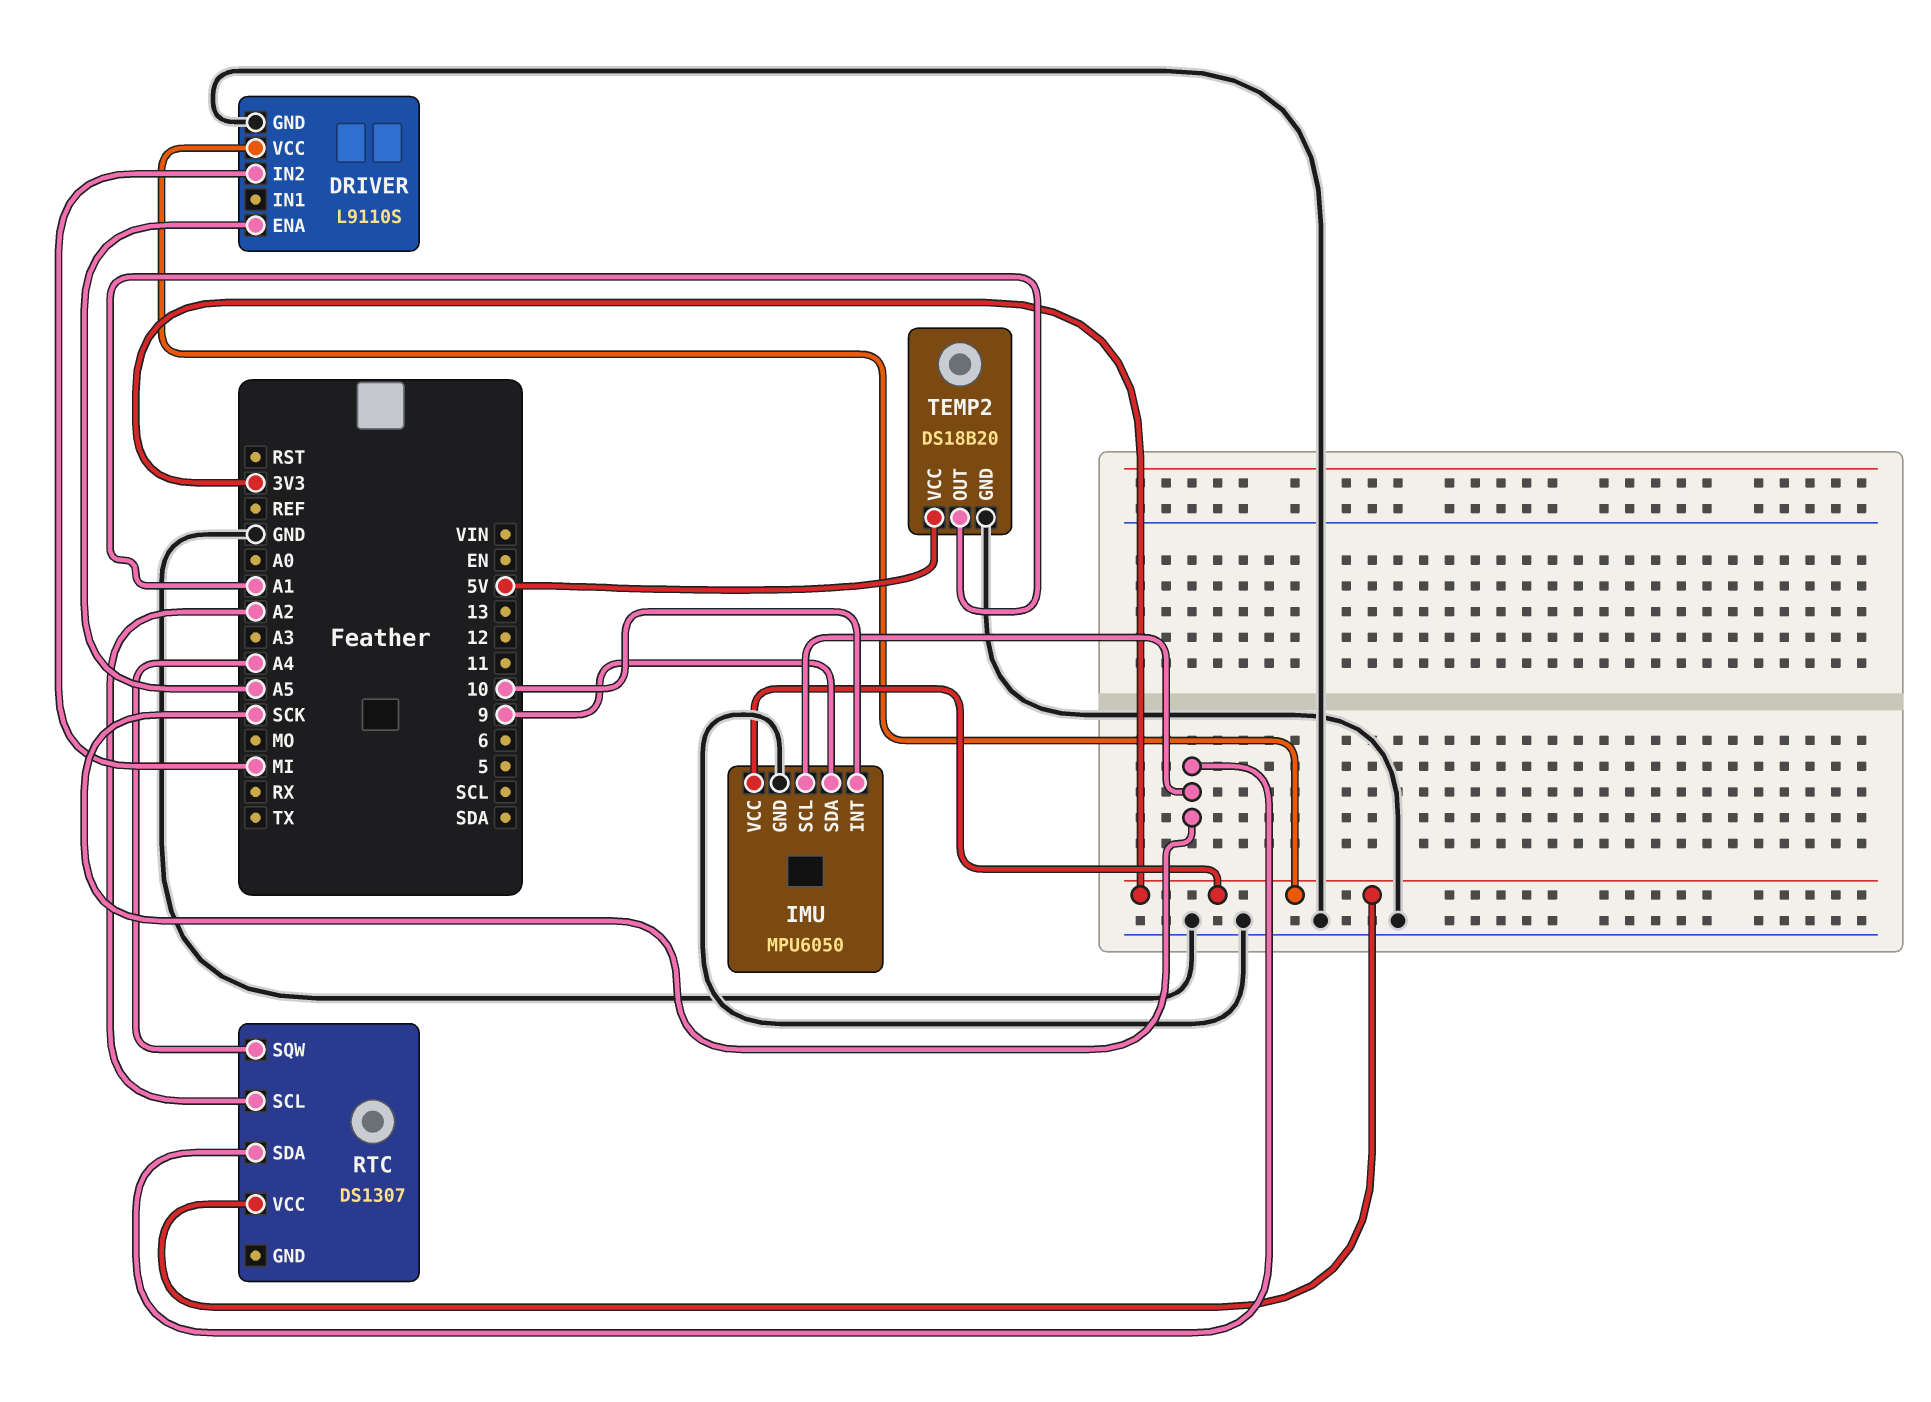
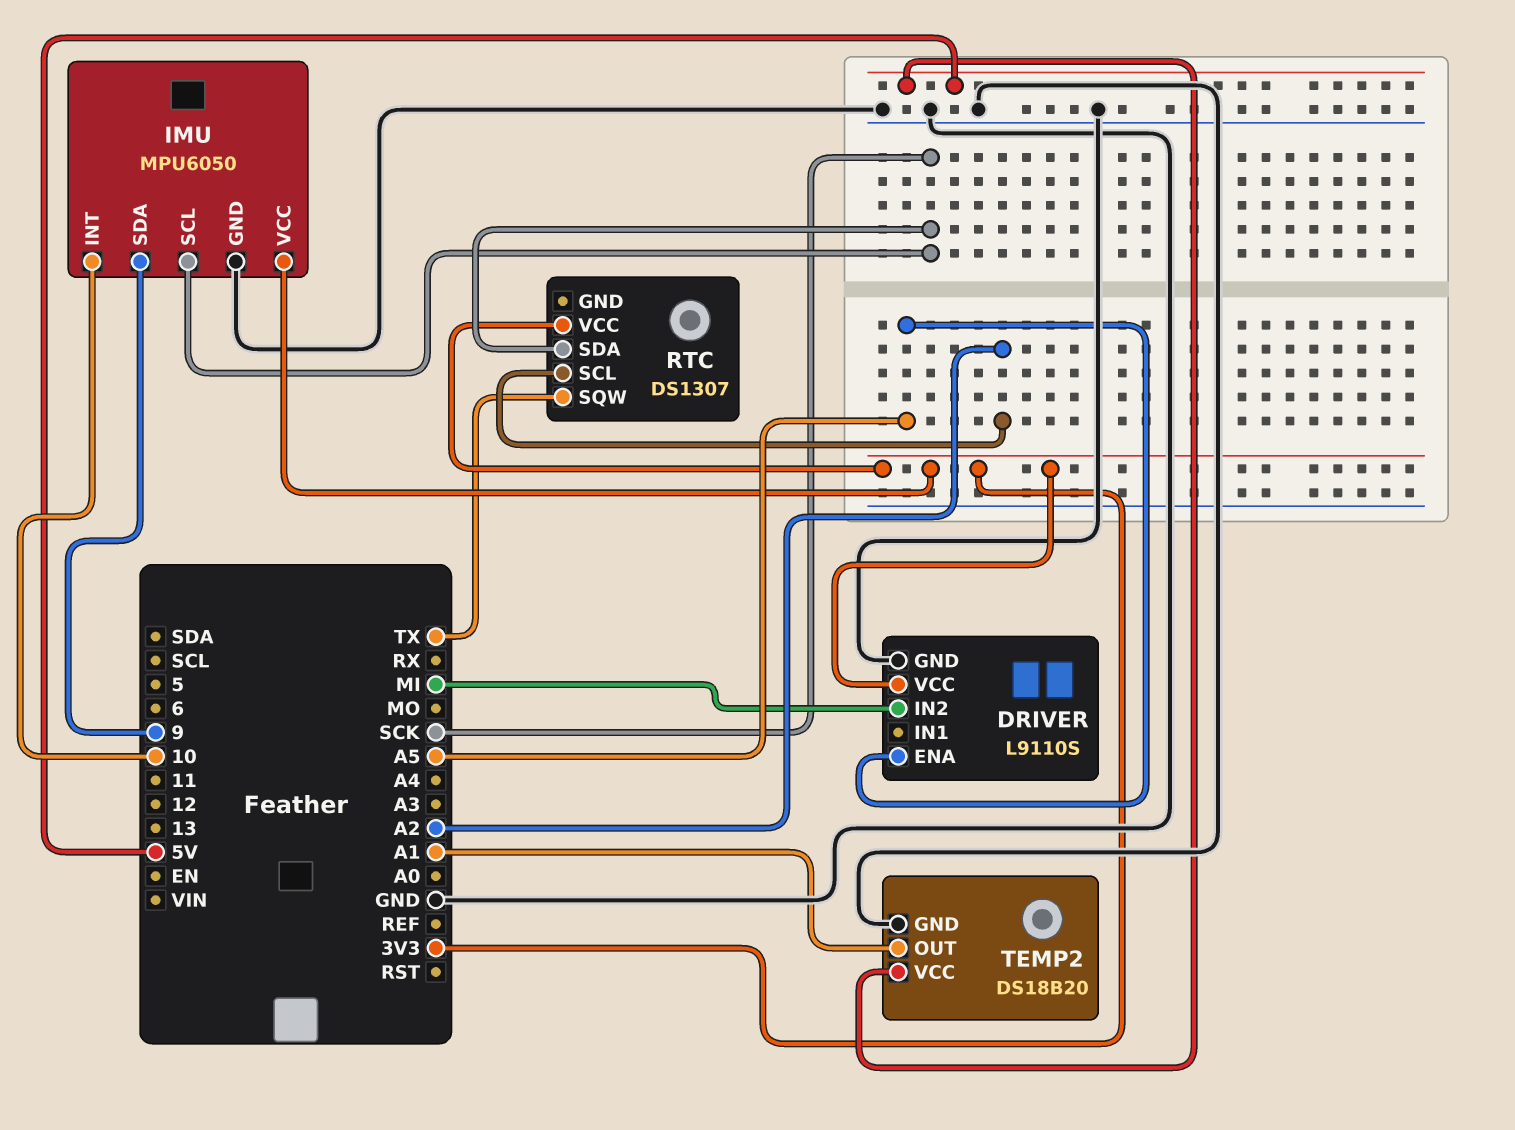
RTC pin SQW: A4 -> TX

